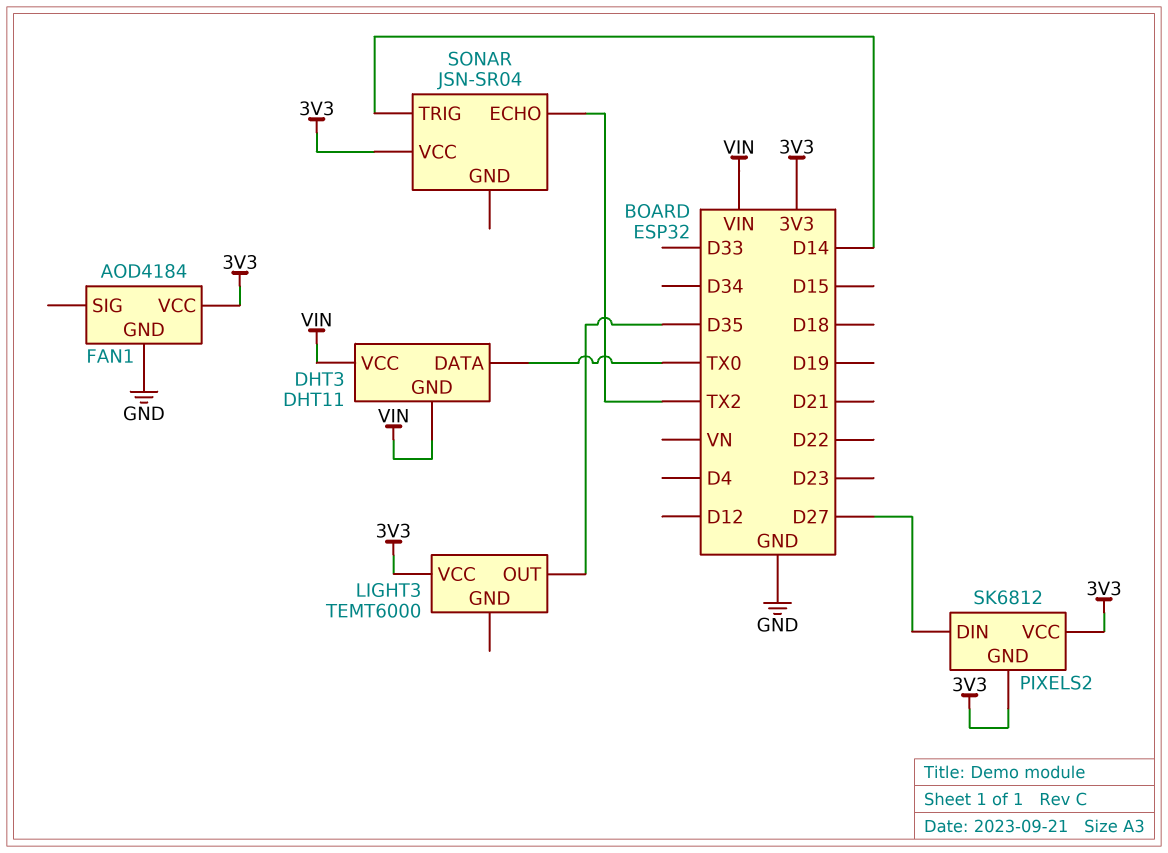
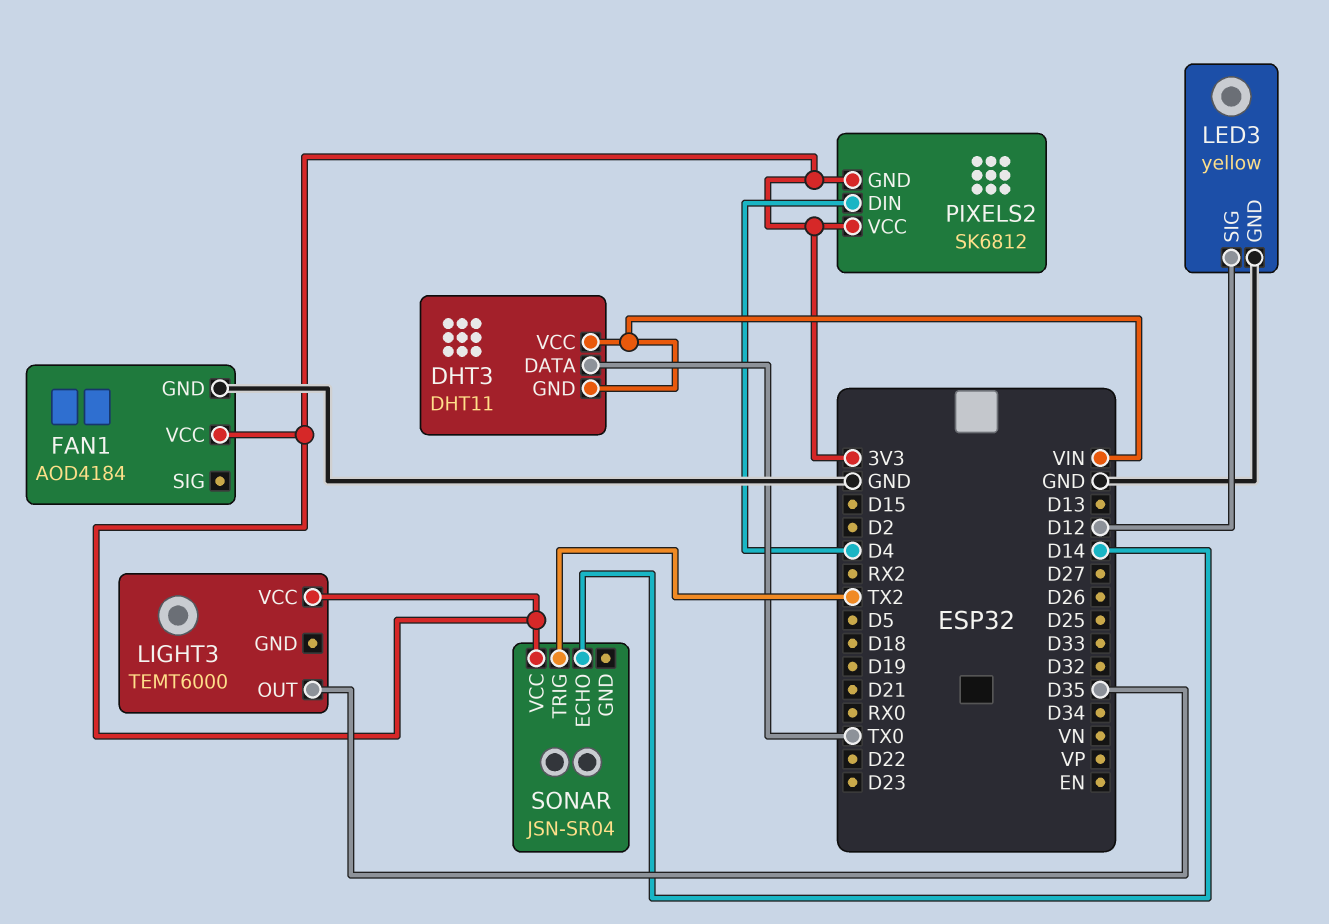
LED3: none -> yellow
LED3 pin GND: none -> GND
LED3 pin SIG: none -> D12
PIXELS2 pin DIN: D27 -> D4
SONAR pin ECHO: TX2 -> D14
SONAR pin TRIG: D14 -> TX2

